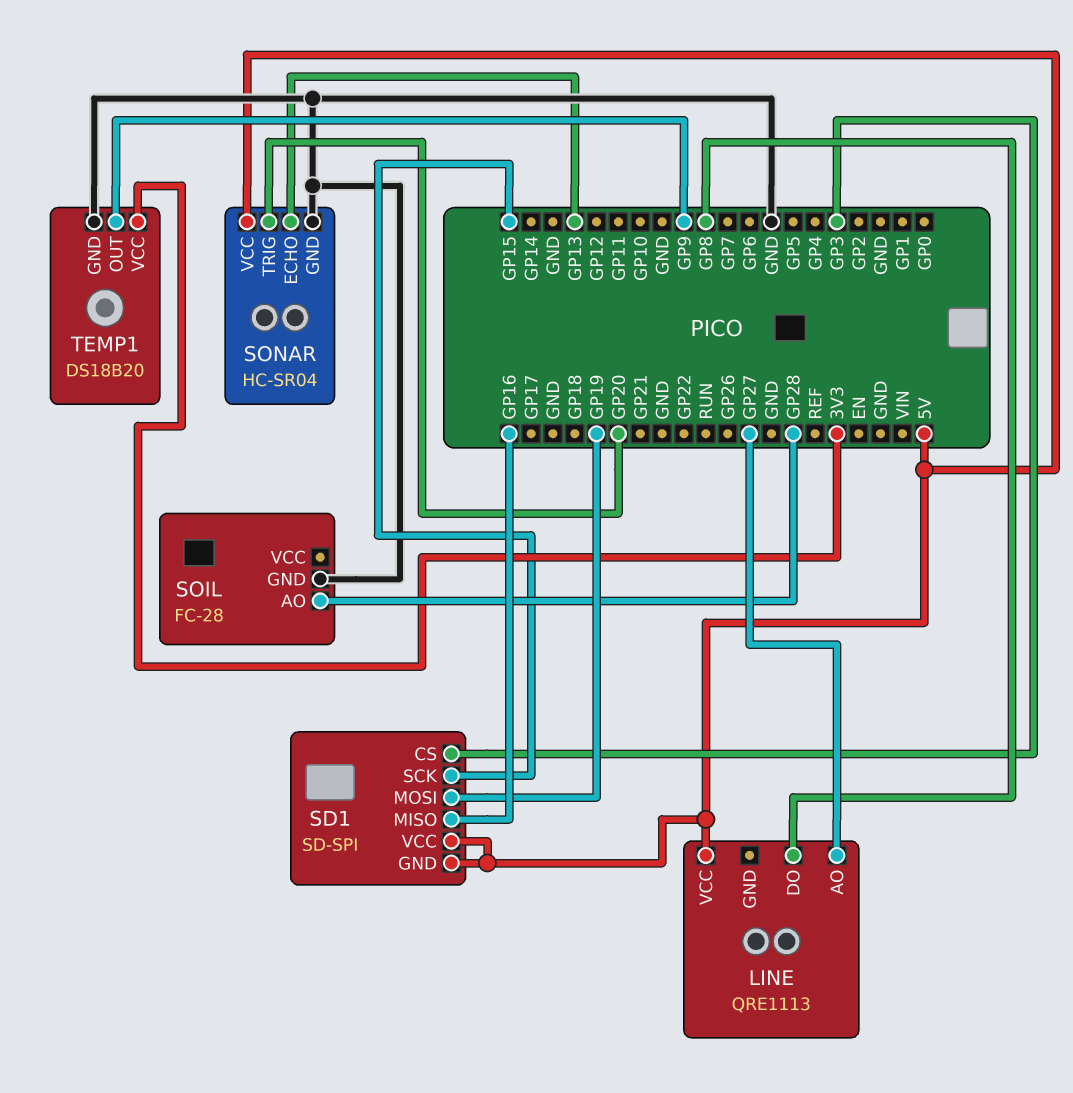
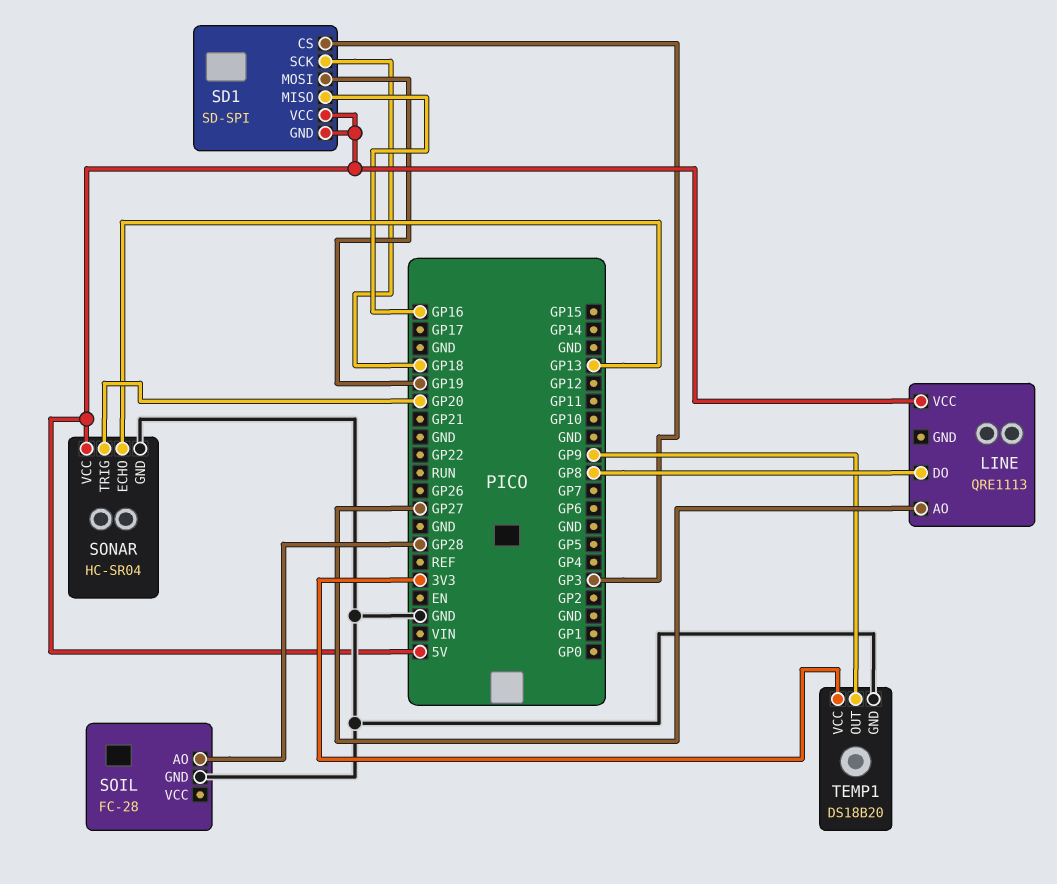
SD1 pin SCK: GP15 -> GP18

